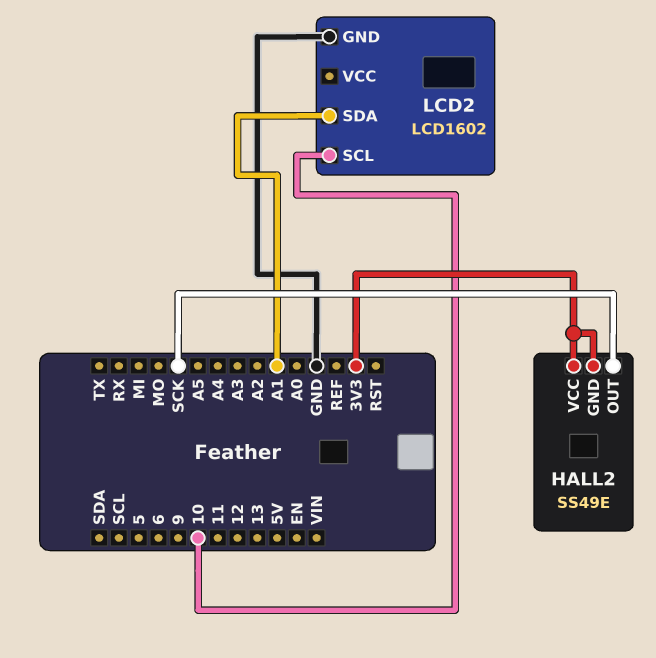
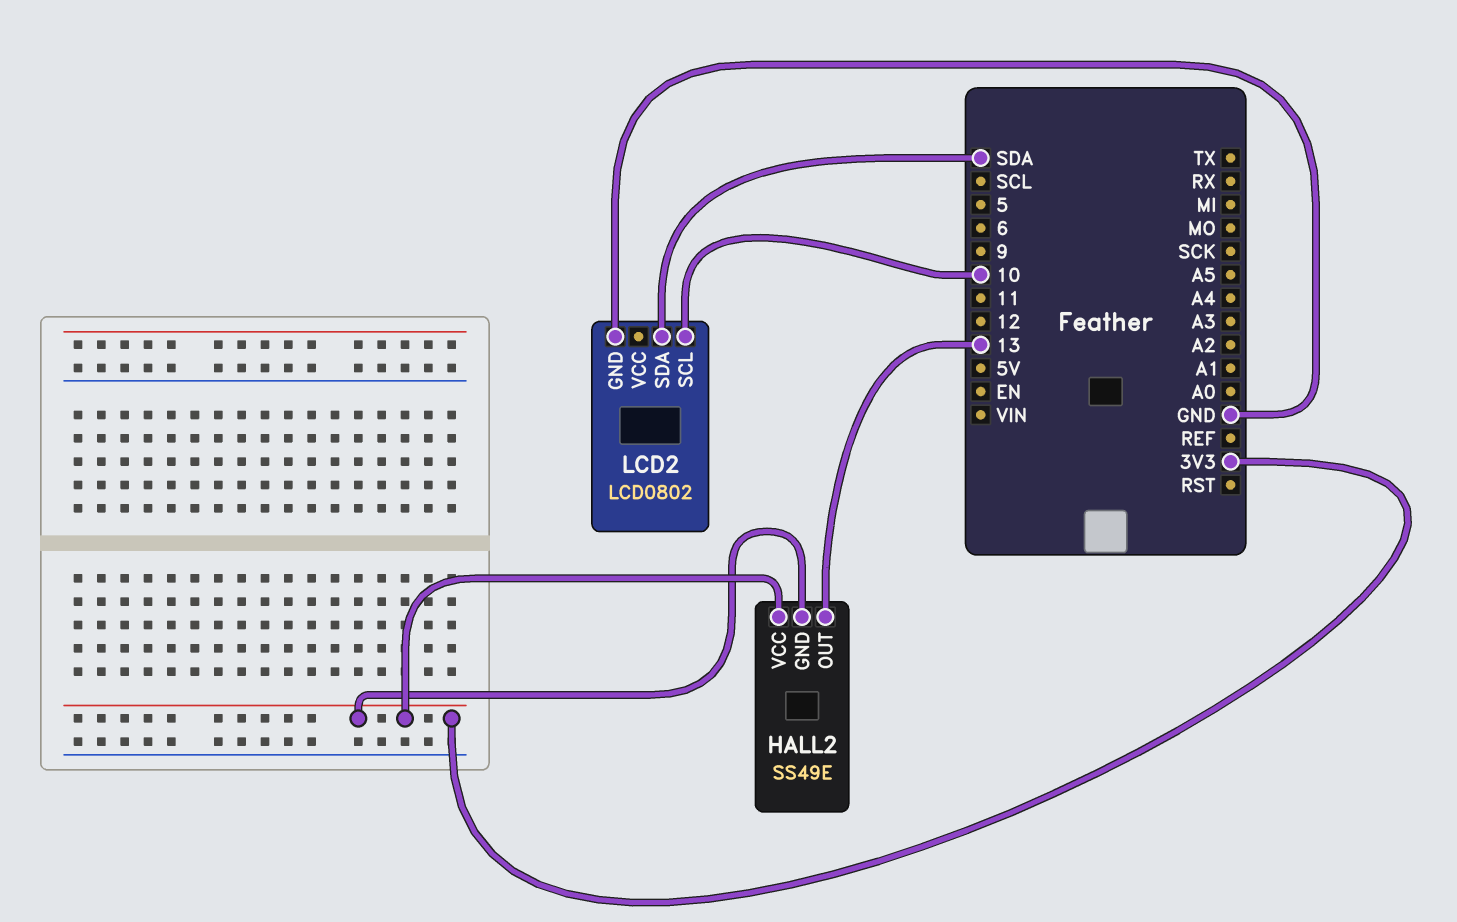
HALL2 pin OUT: SCK -> 13
LCD2: LCD1602 -> LCD0802
LCD2 pin SDA: A1 -> SDA

